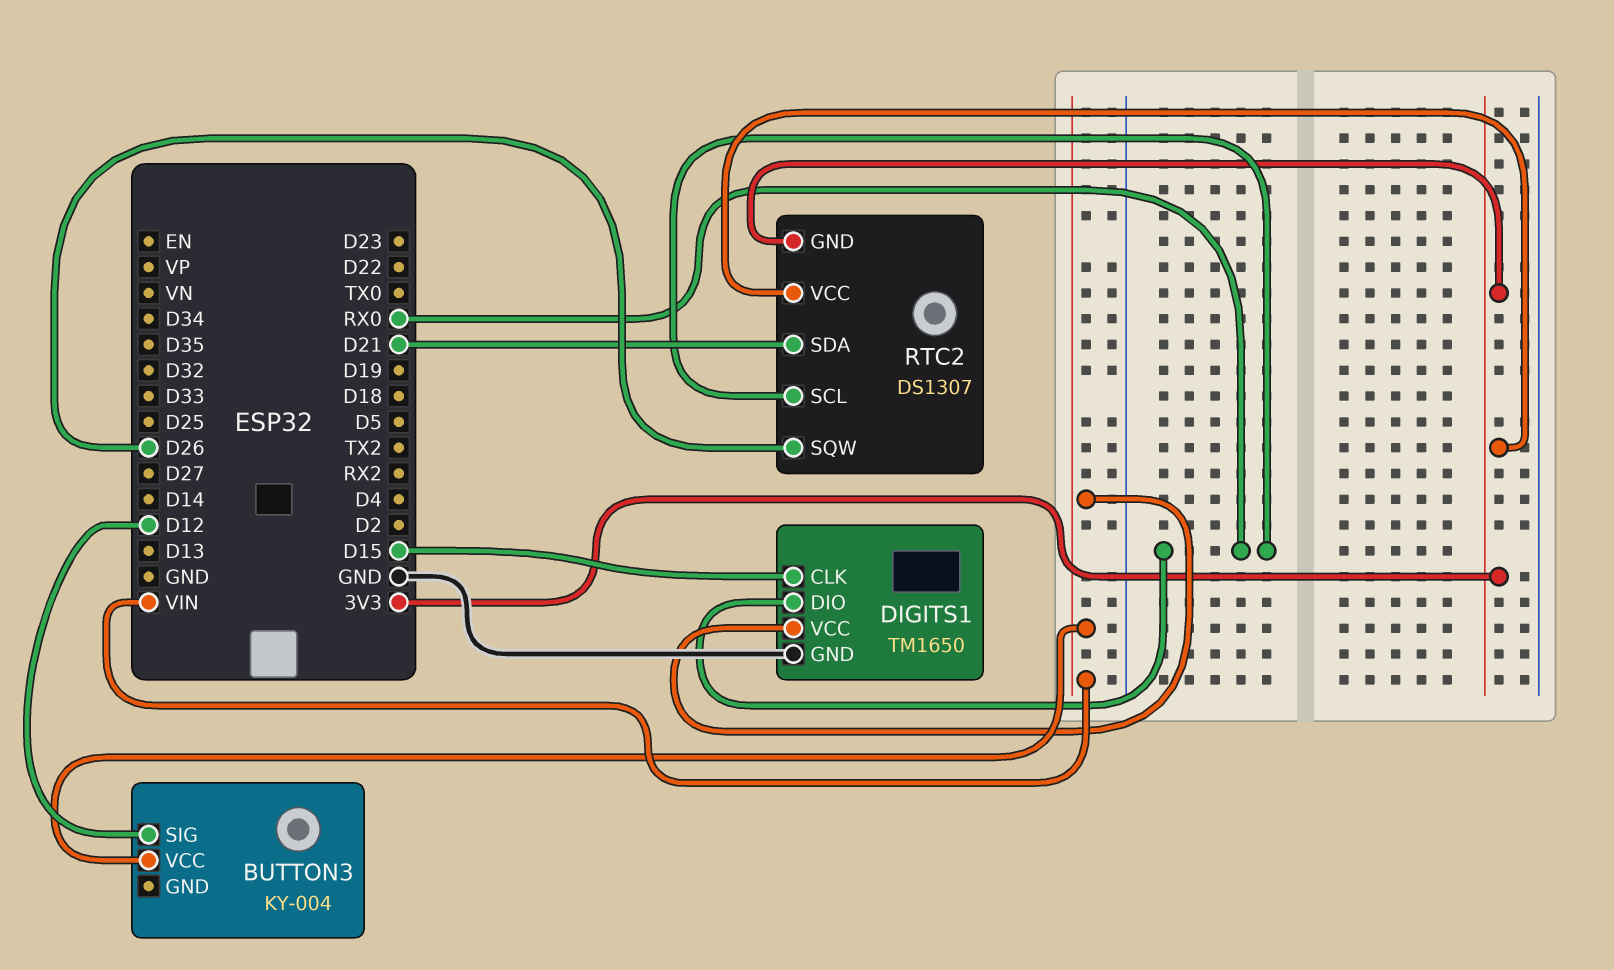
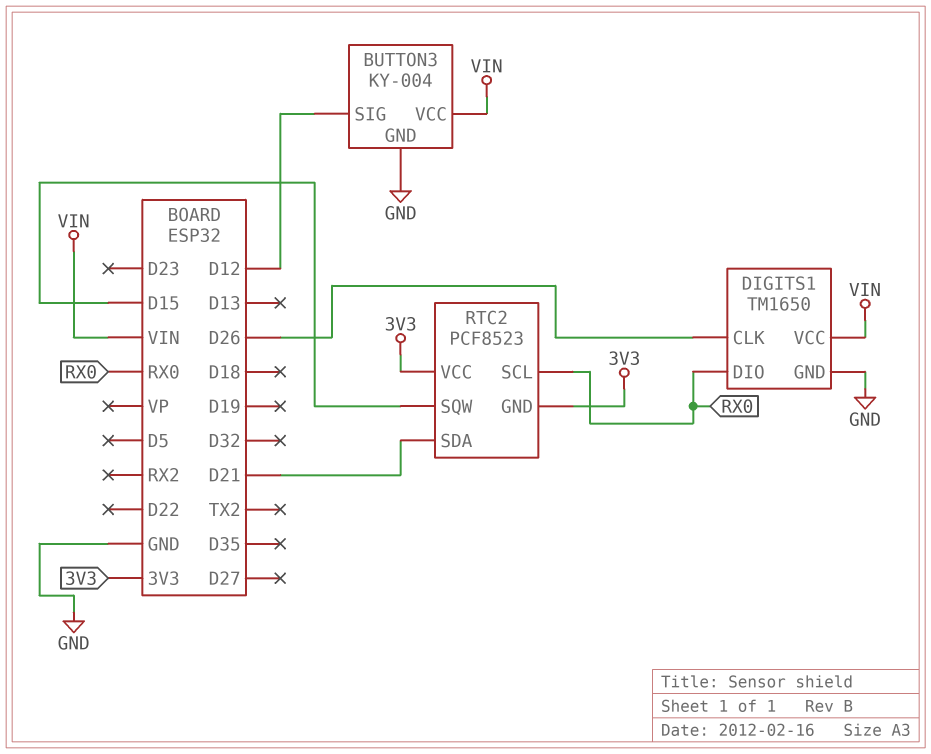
BUTTON3 pin GND: none -> GND
DIGITS1 pin CLK: D15 -> D26
RTC2: DS1307 -> PCF8523
RTC2 pin SQW: D26 -> D15

